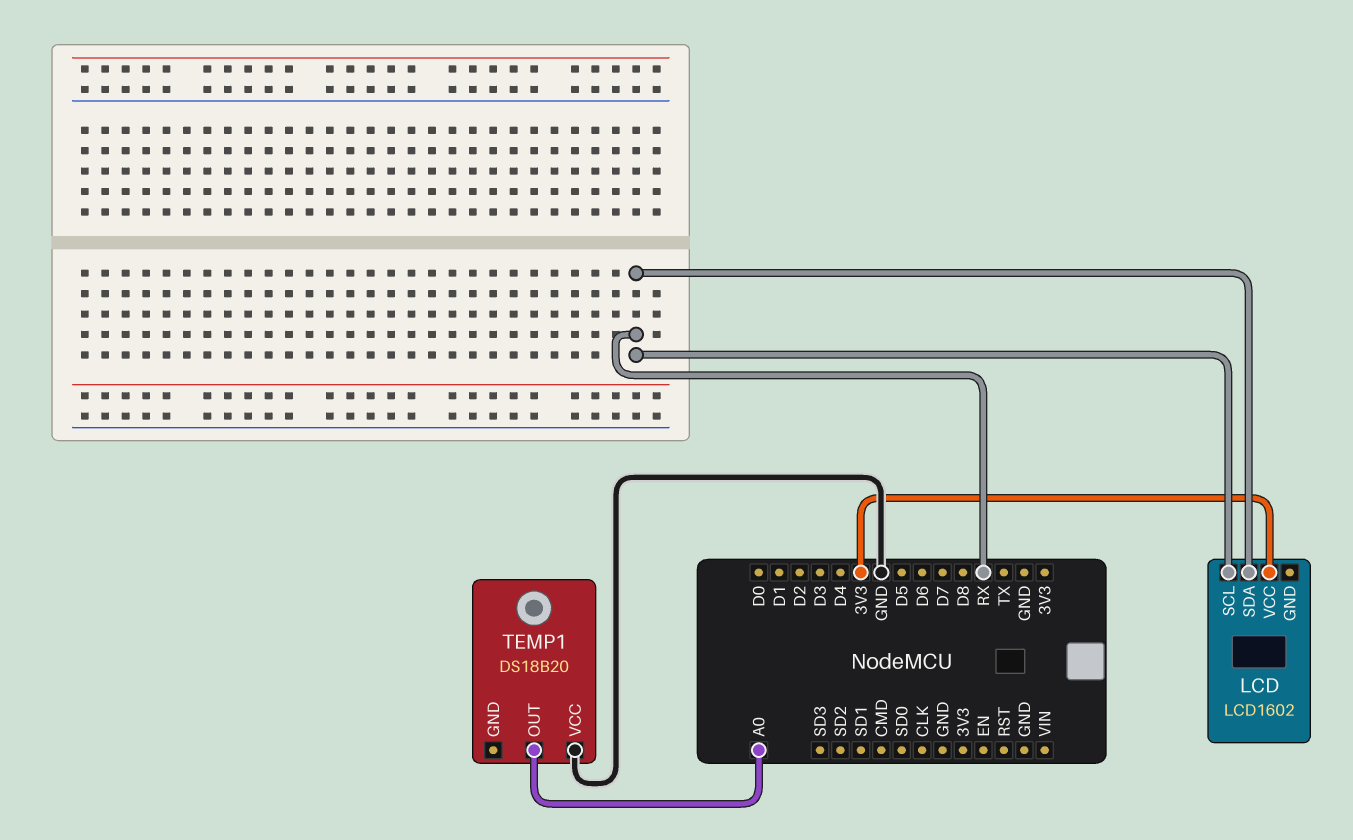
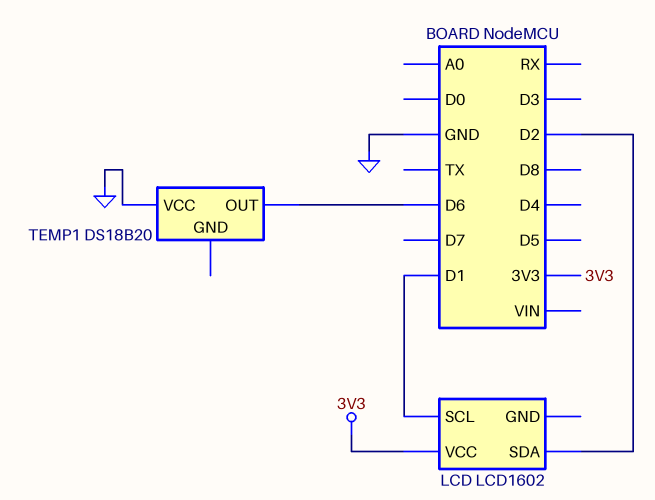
LCD pin SCL: RX -> D1
LCD pin SDA: RX -> D2
TEMP1 pin OUT: A0 -> D6

